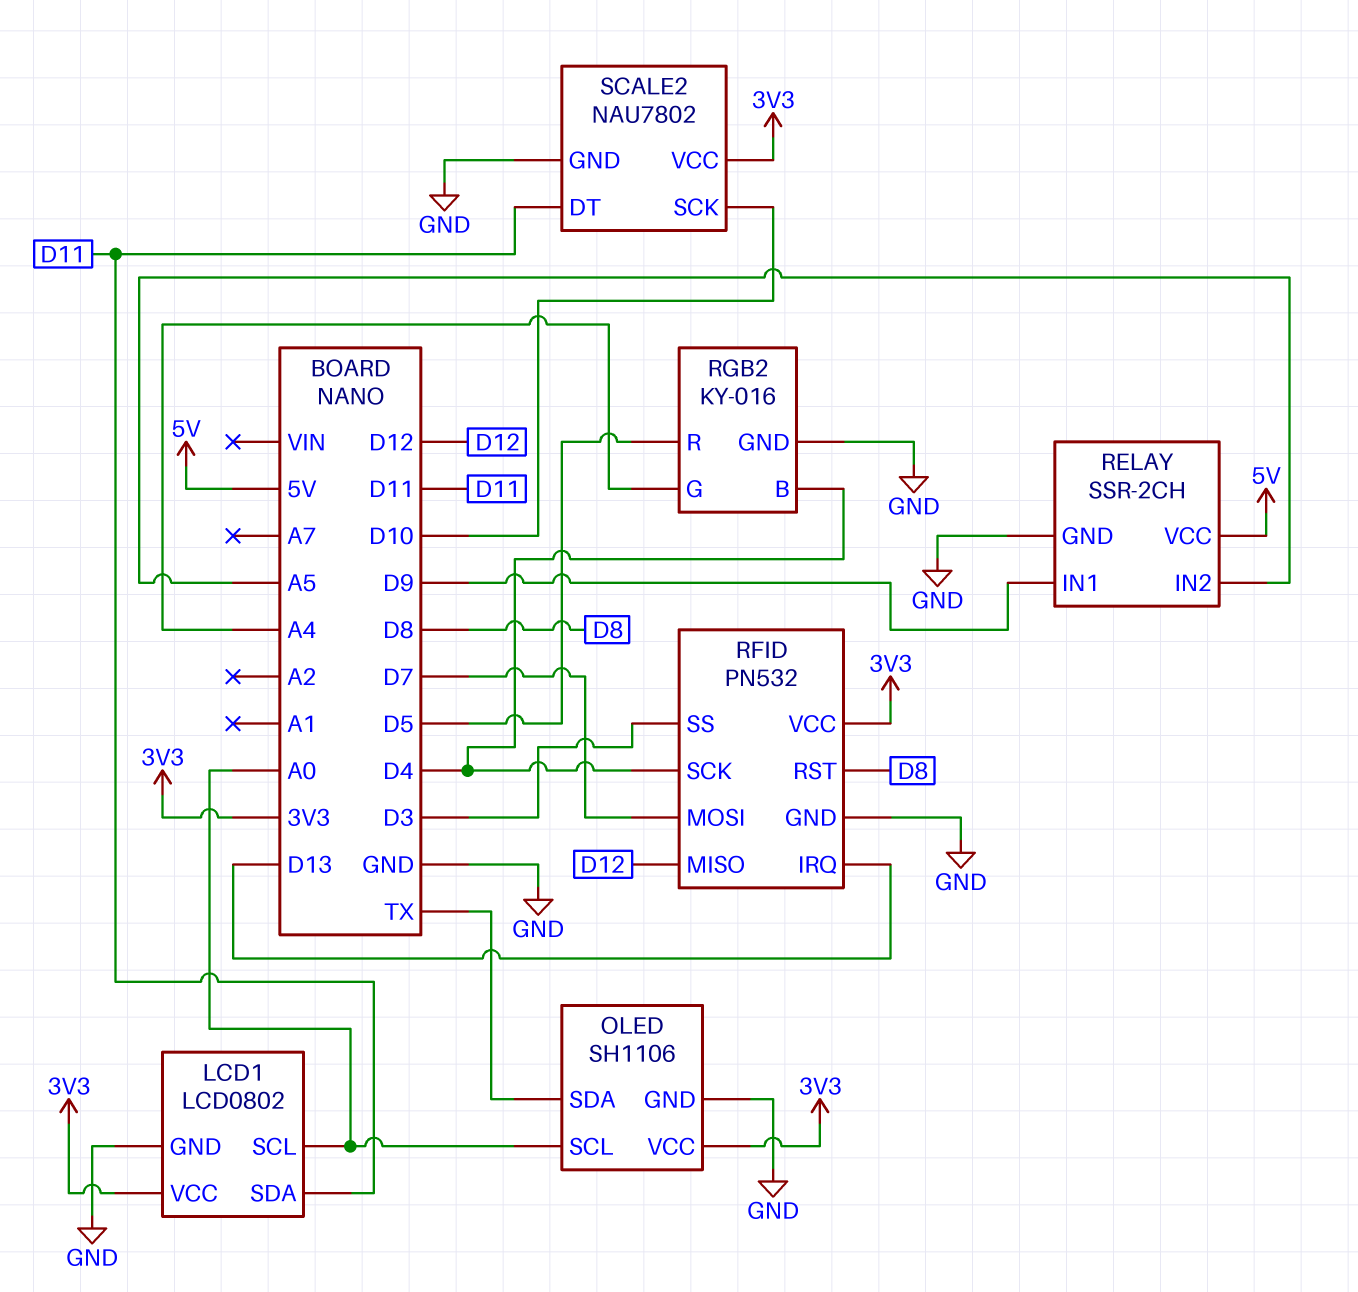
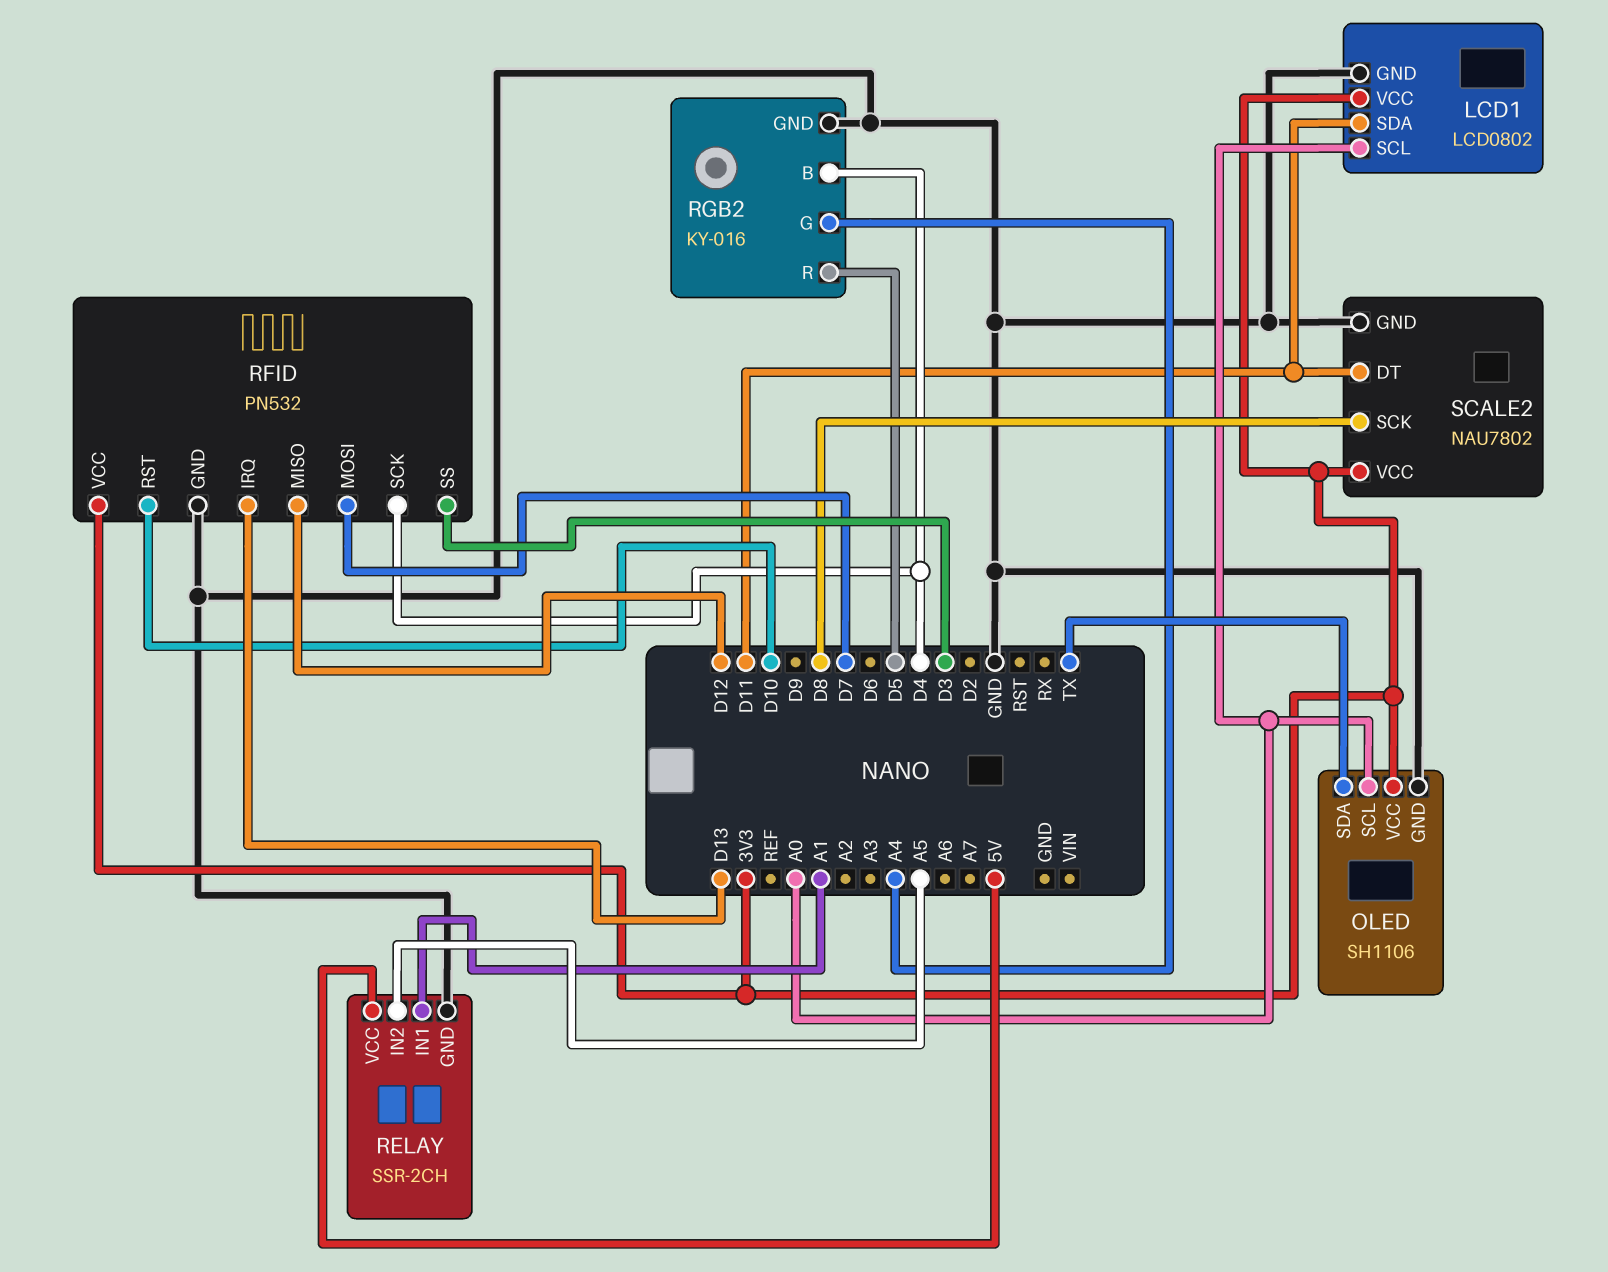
RELAY pin IN1: D9 -> A1
RFID pin RST: D8 -> D10
SCALE2 pin SCK: D10 -> D8

